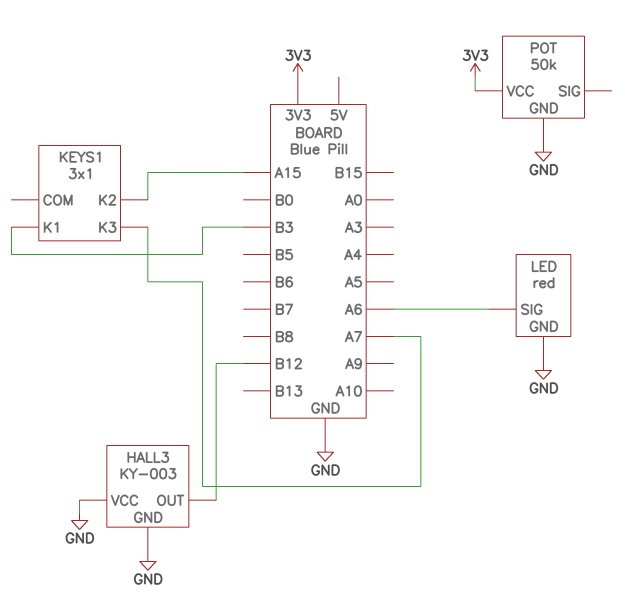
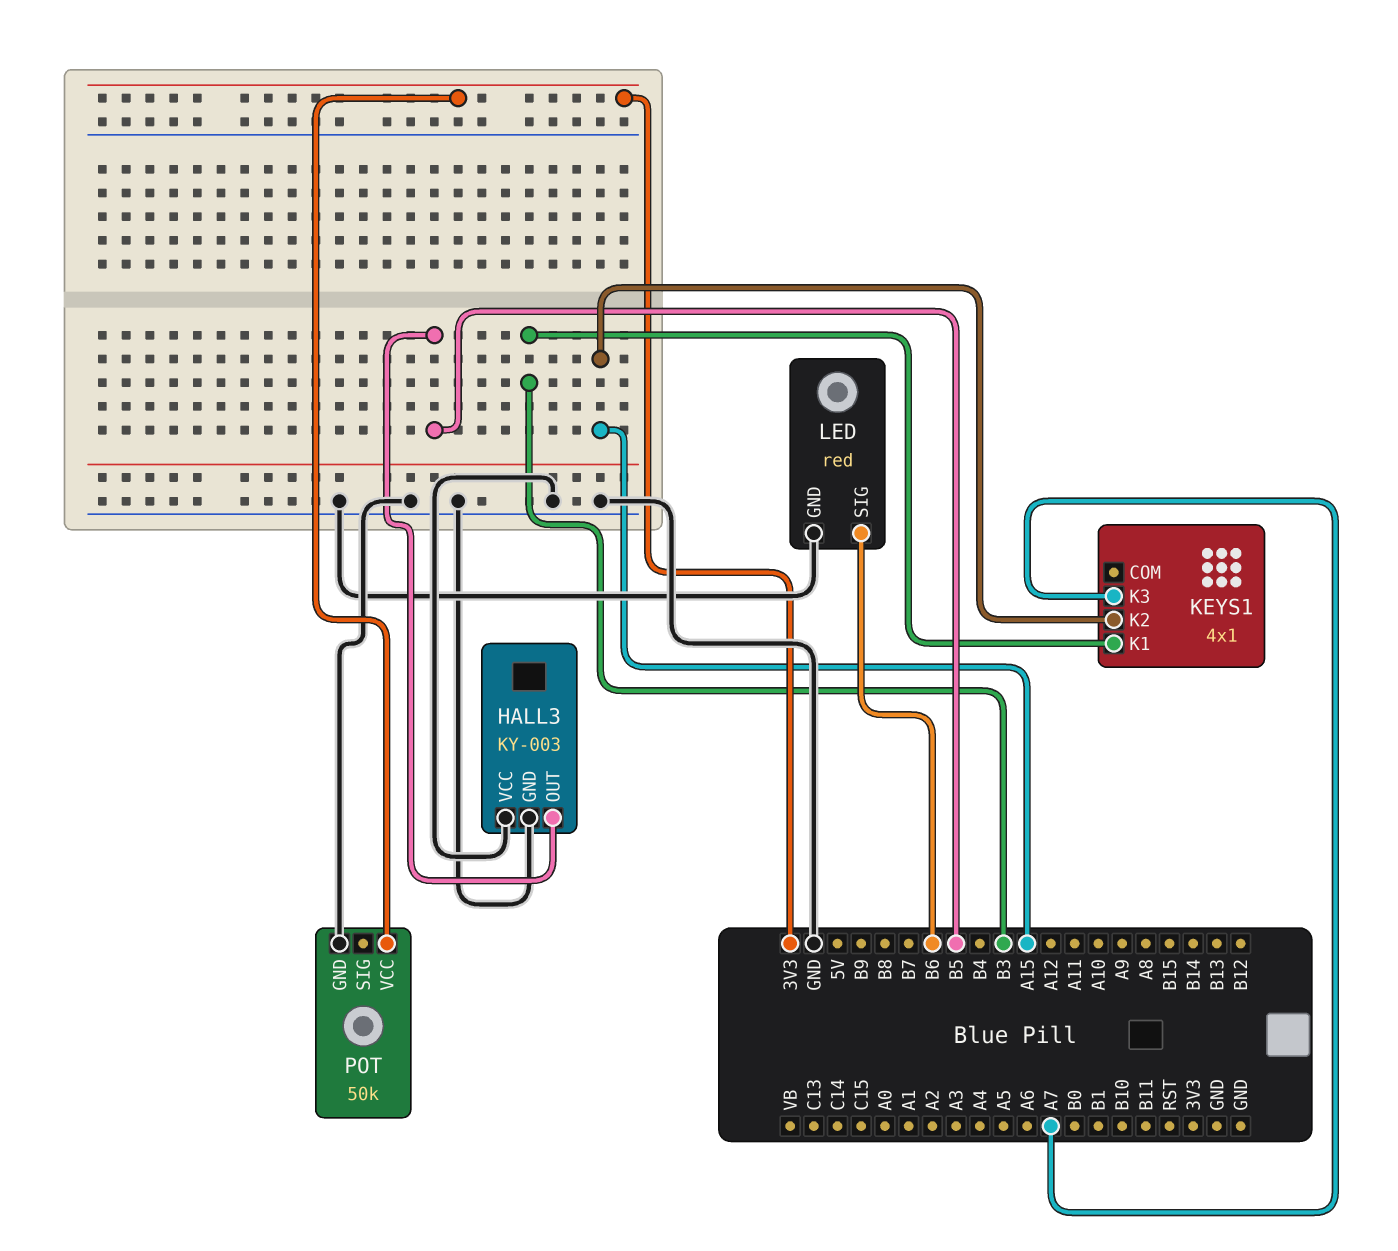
HALL3 pin OUT: B12 -> B5
KEYS1: 3x1 -> 4x1
LED pin SIG: A6 -> B6

